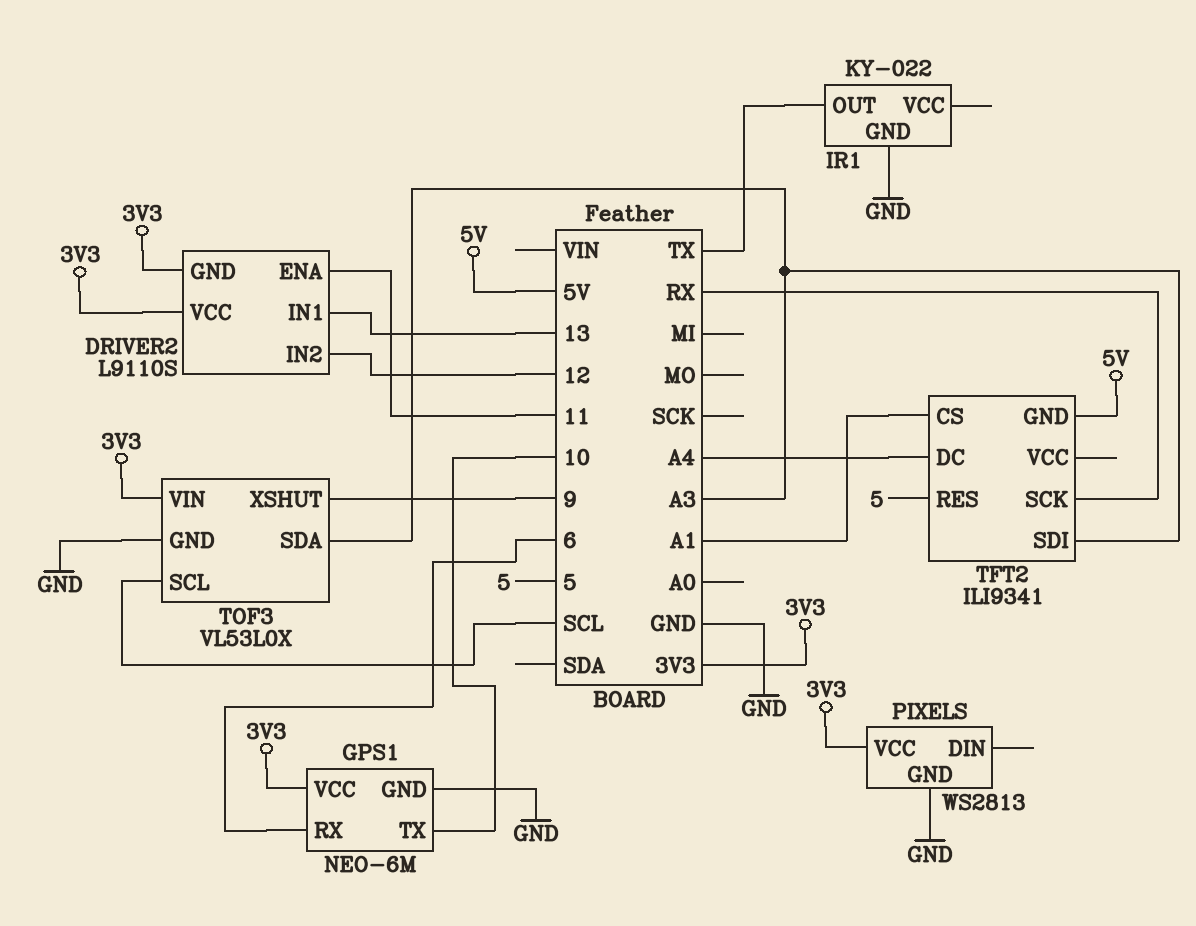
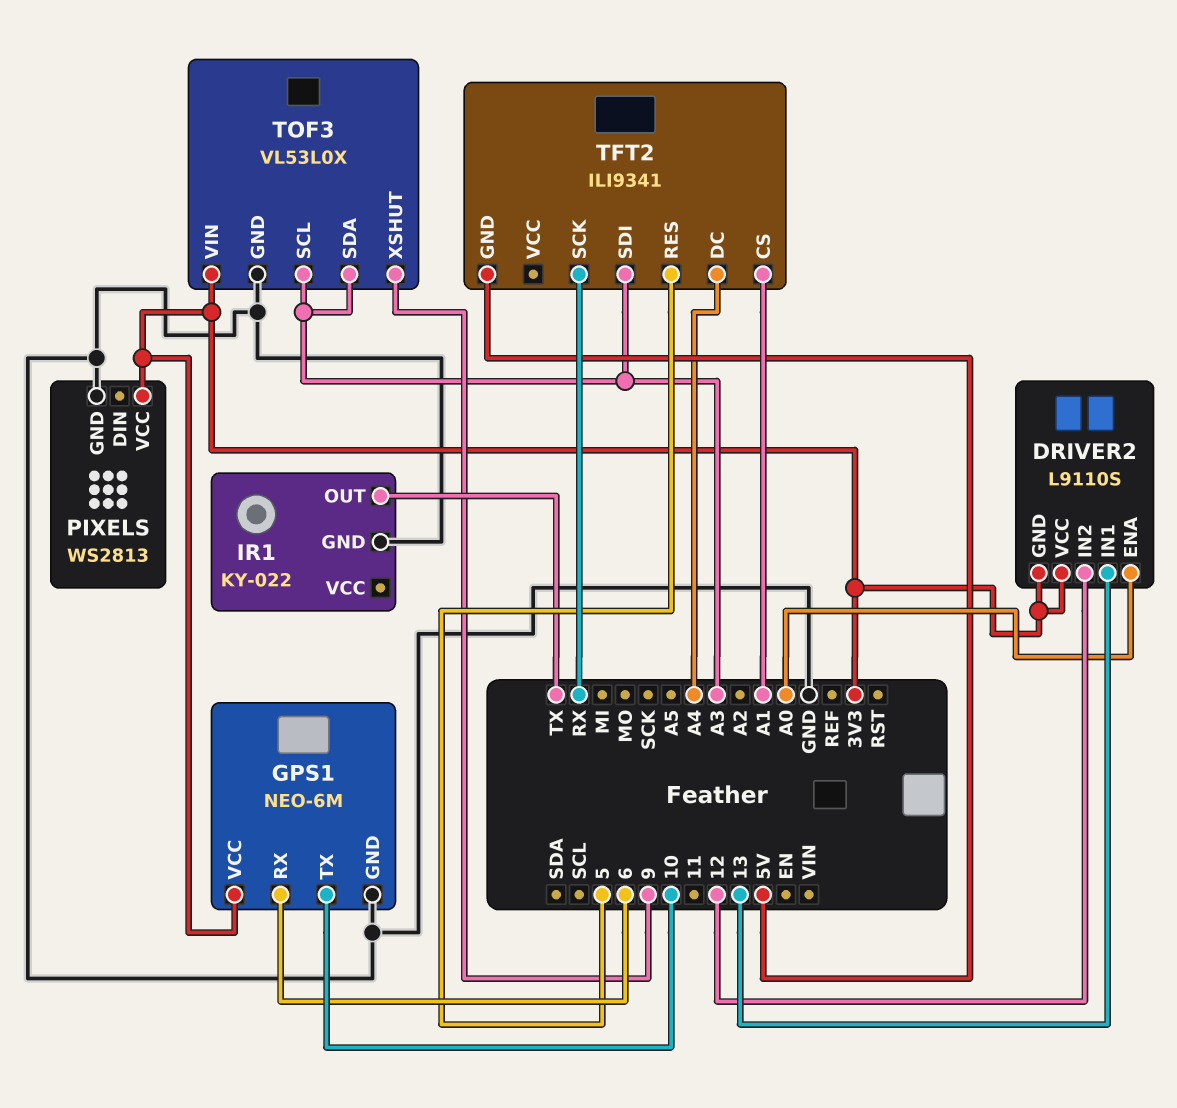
DRIVER2 pin ENA: 11 -> A0
TOF3 pin SCL: SCL -> A3

